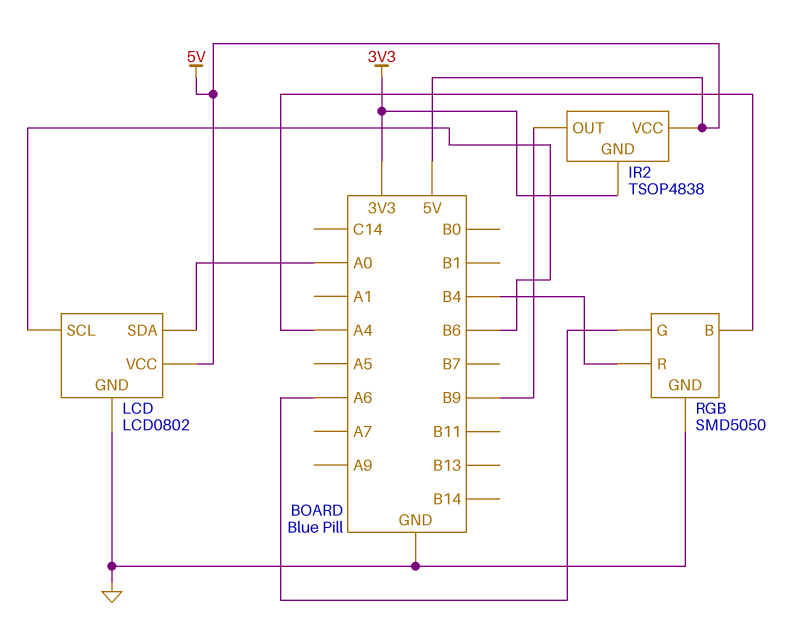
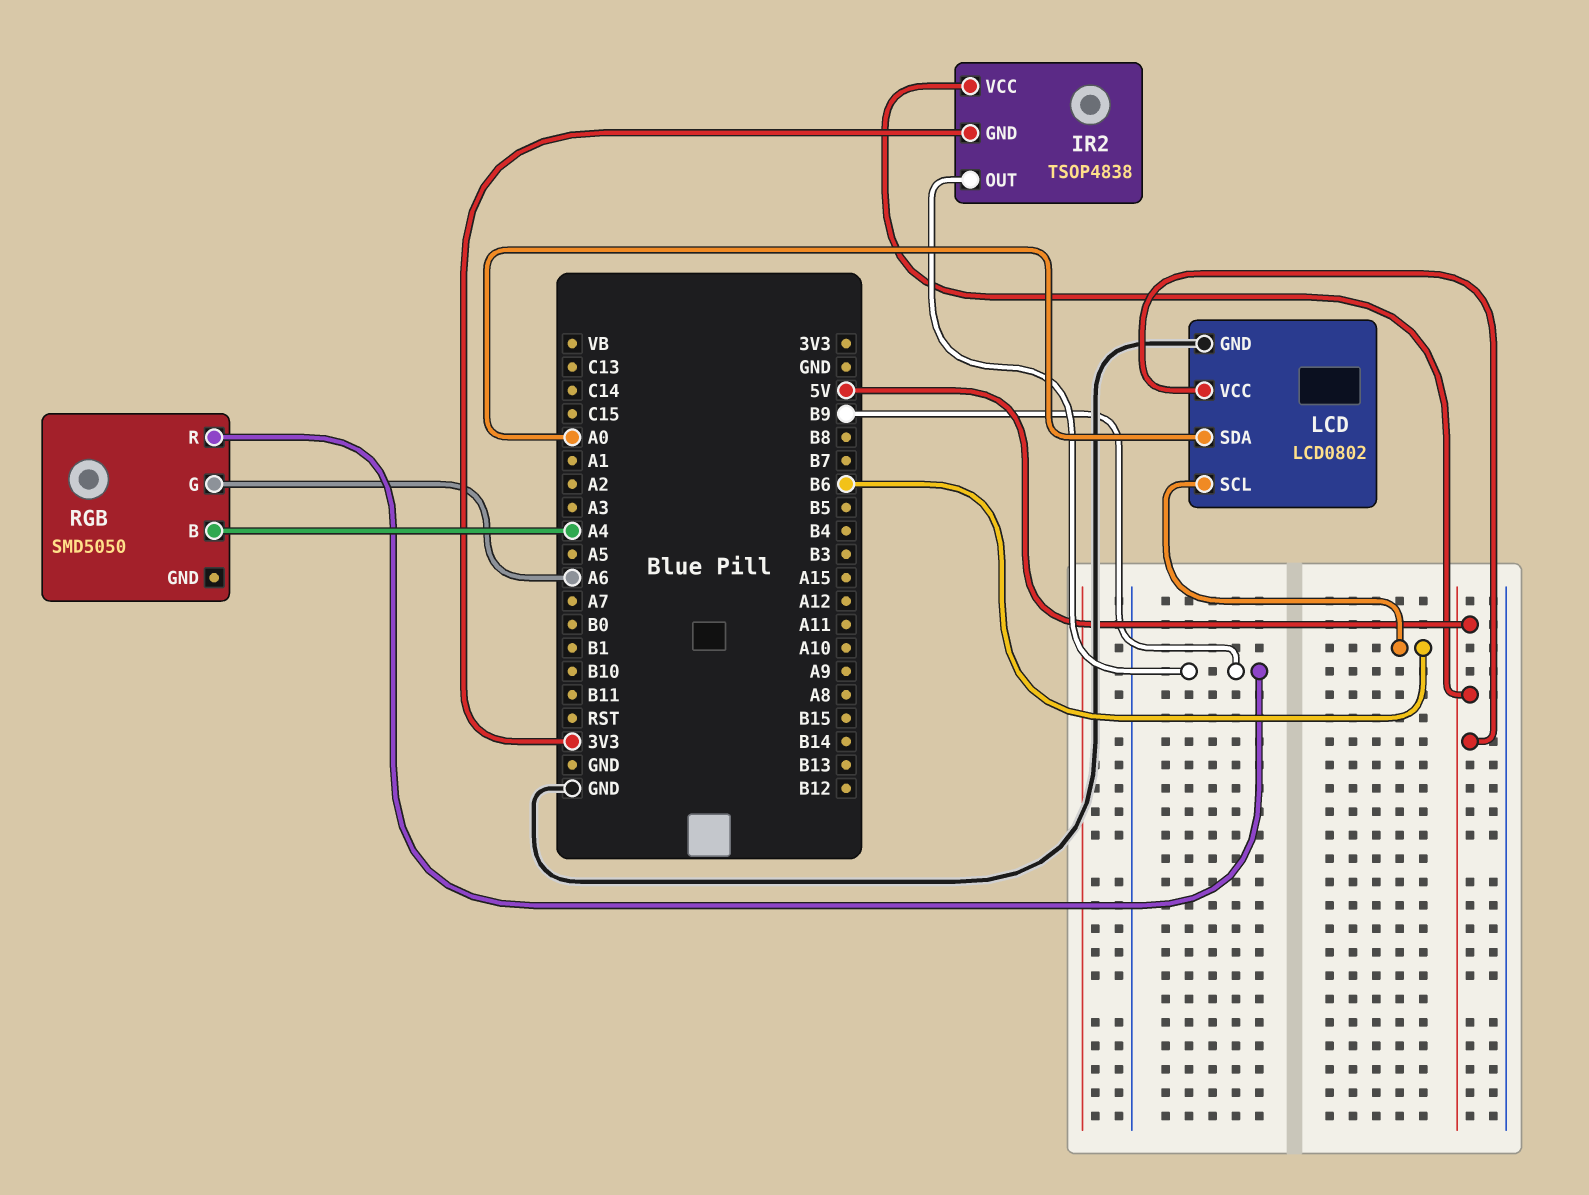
RGB pin GND: GND -> none
RGB pin R: B4 -> B9

